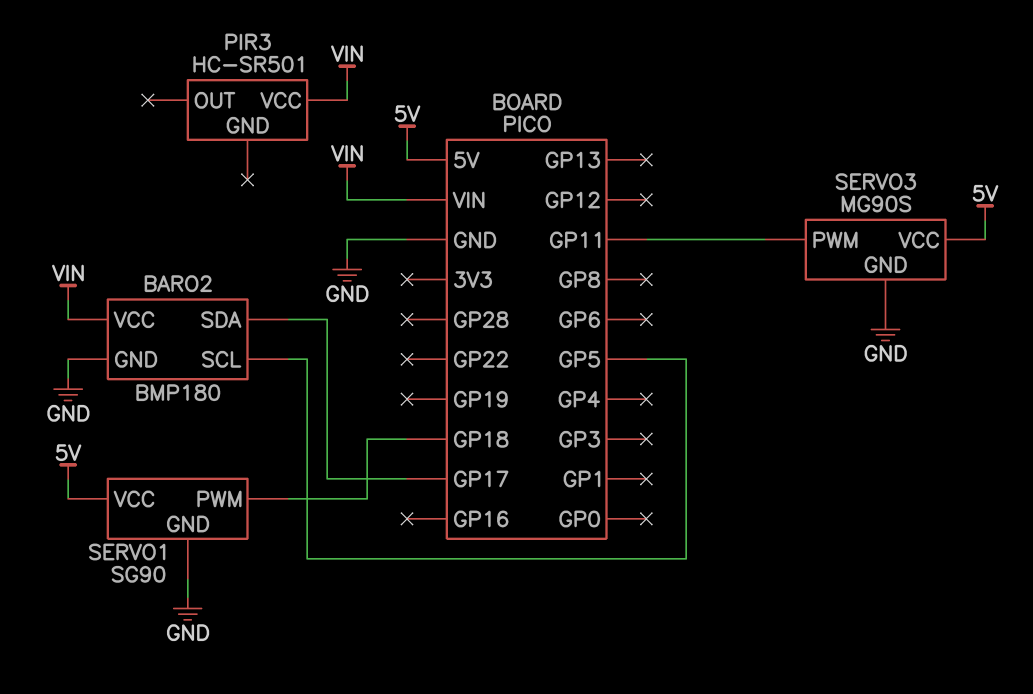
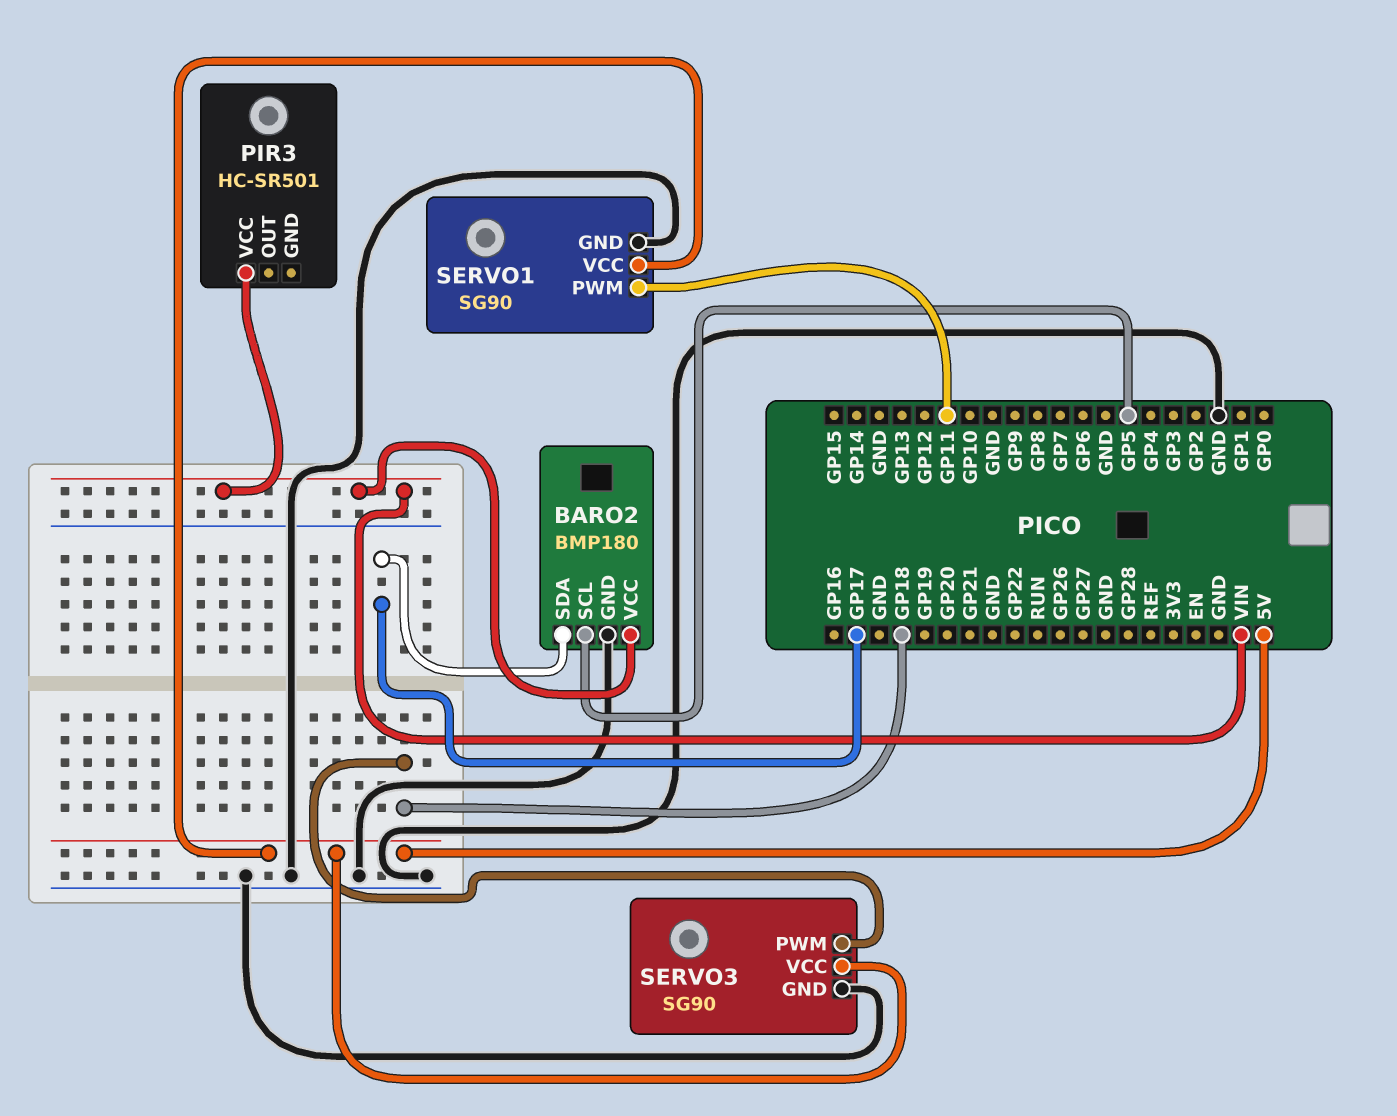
SERVO1 pin PWM: GP18 -> GP11
SERVO3: MG90S -> SG90
SERVO3 pin PWM: GP11 -> GP18

